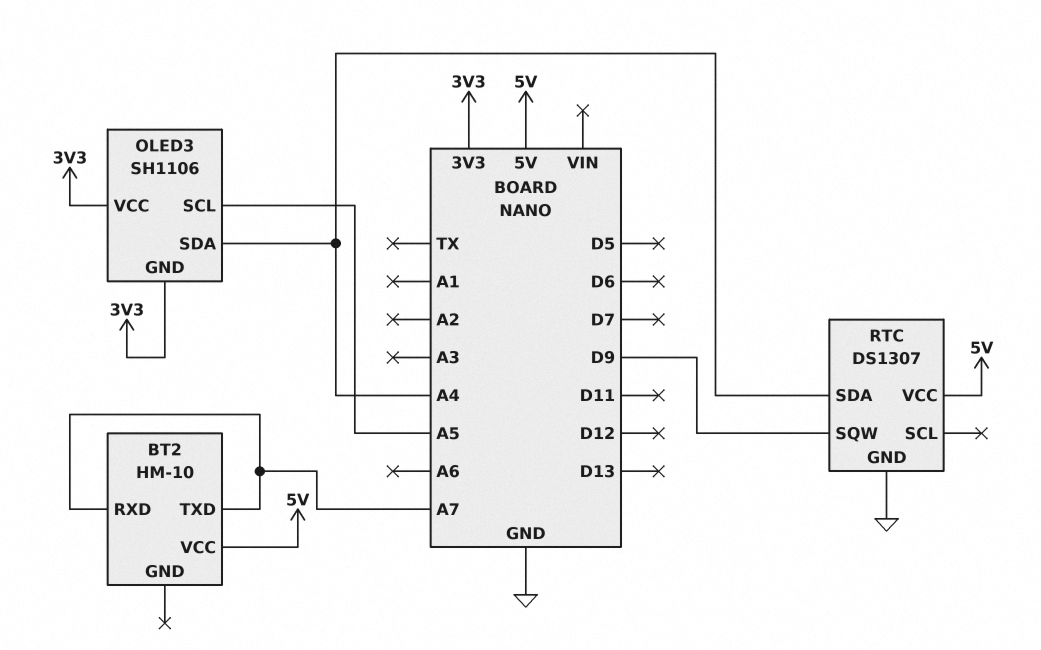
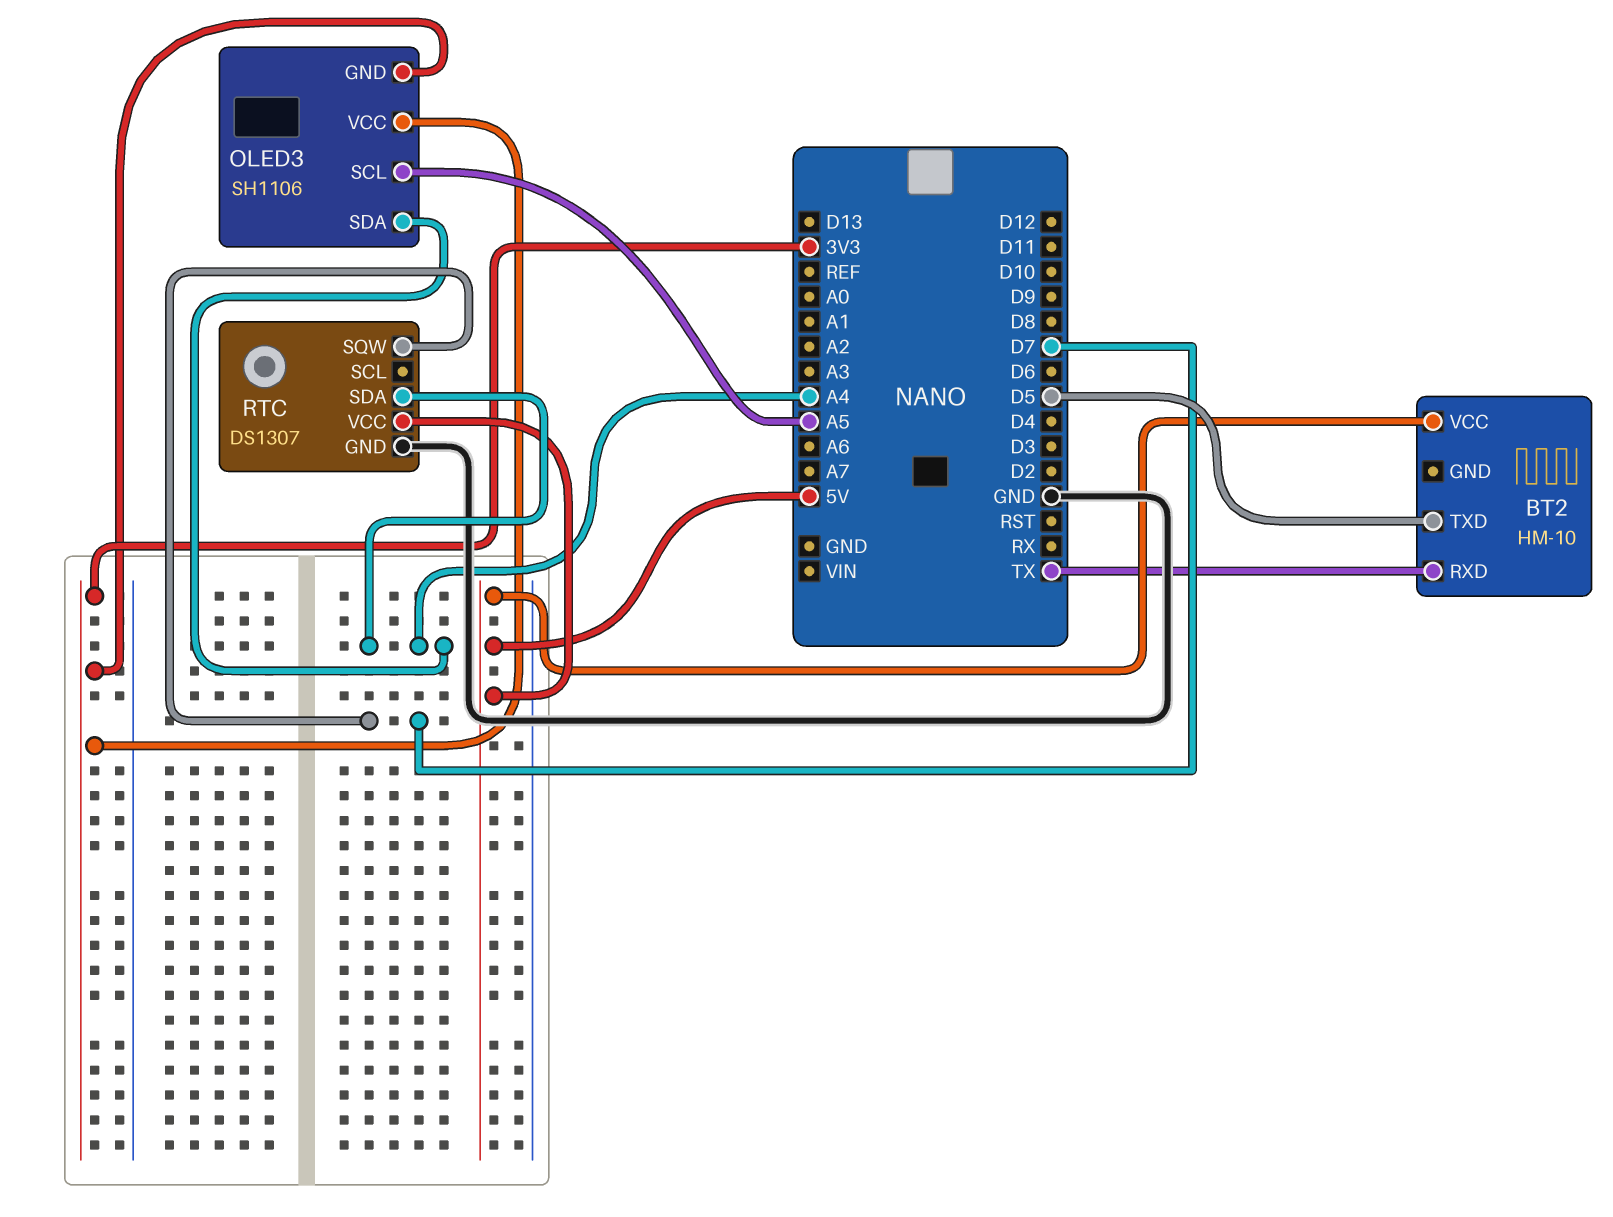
BT2 pin RXD: A7 -> TX
BT2 pin TXD: A7 -> D5
RTC pin SQW: D9 -> D7

